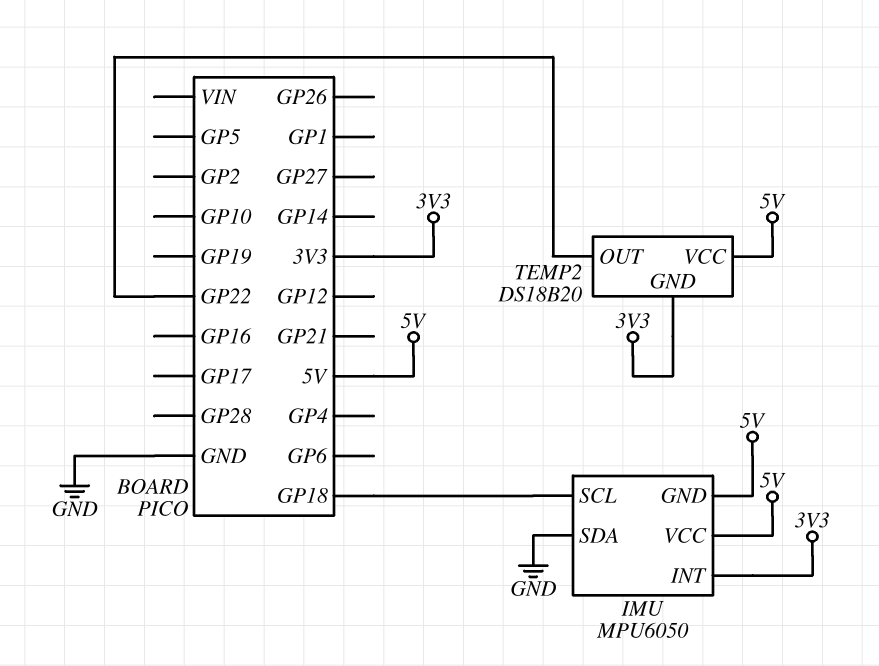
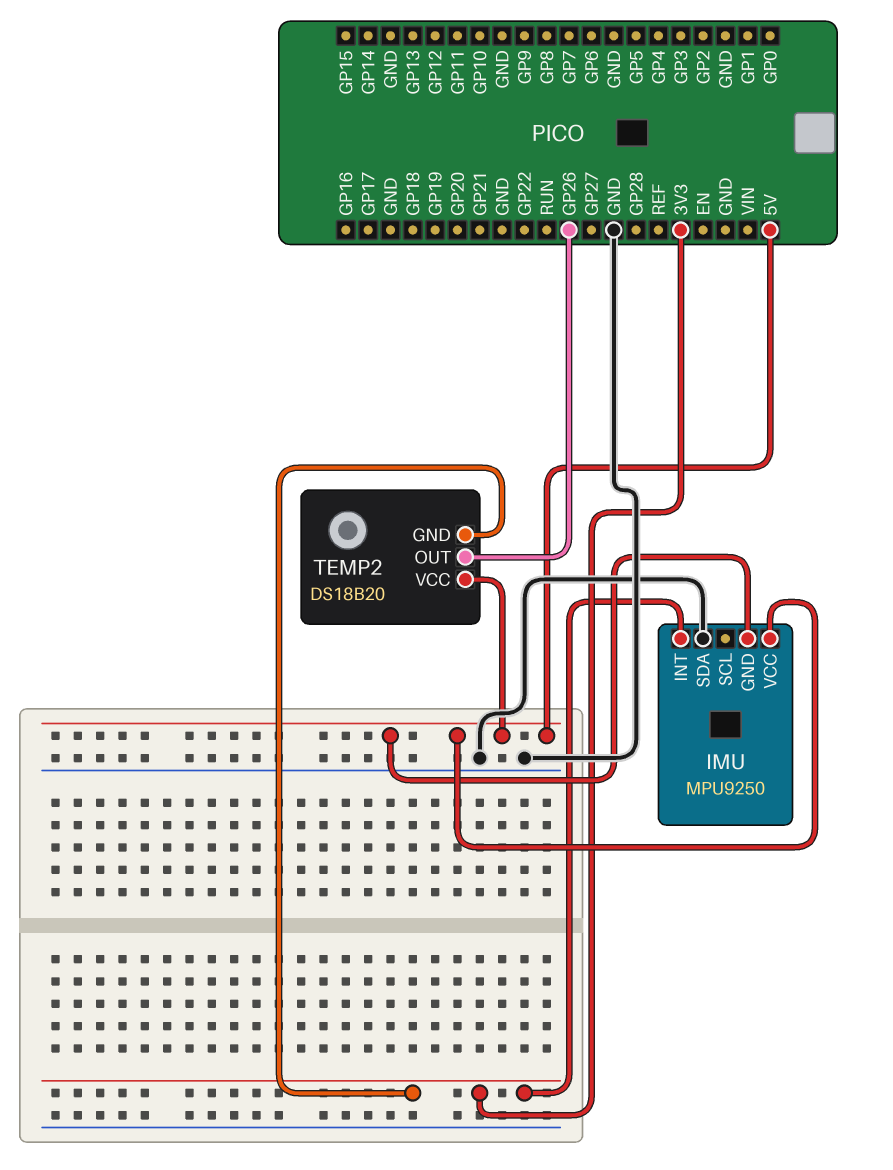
IMU: MPU6050 -> MPU9250
IMU pin SCL: GP18 -> none
TEMP2 pin OUT: GP22 -> GP26

